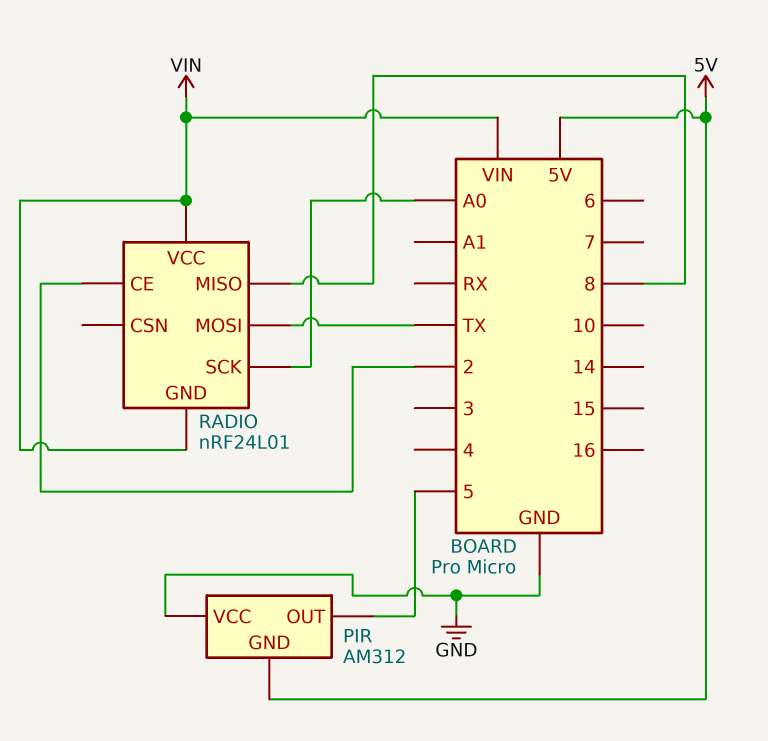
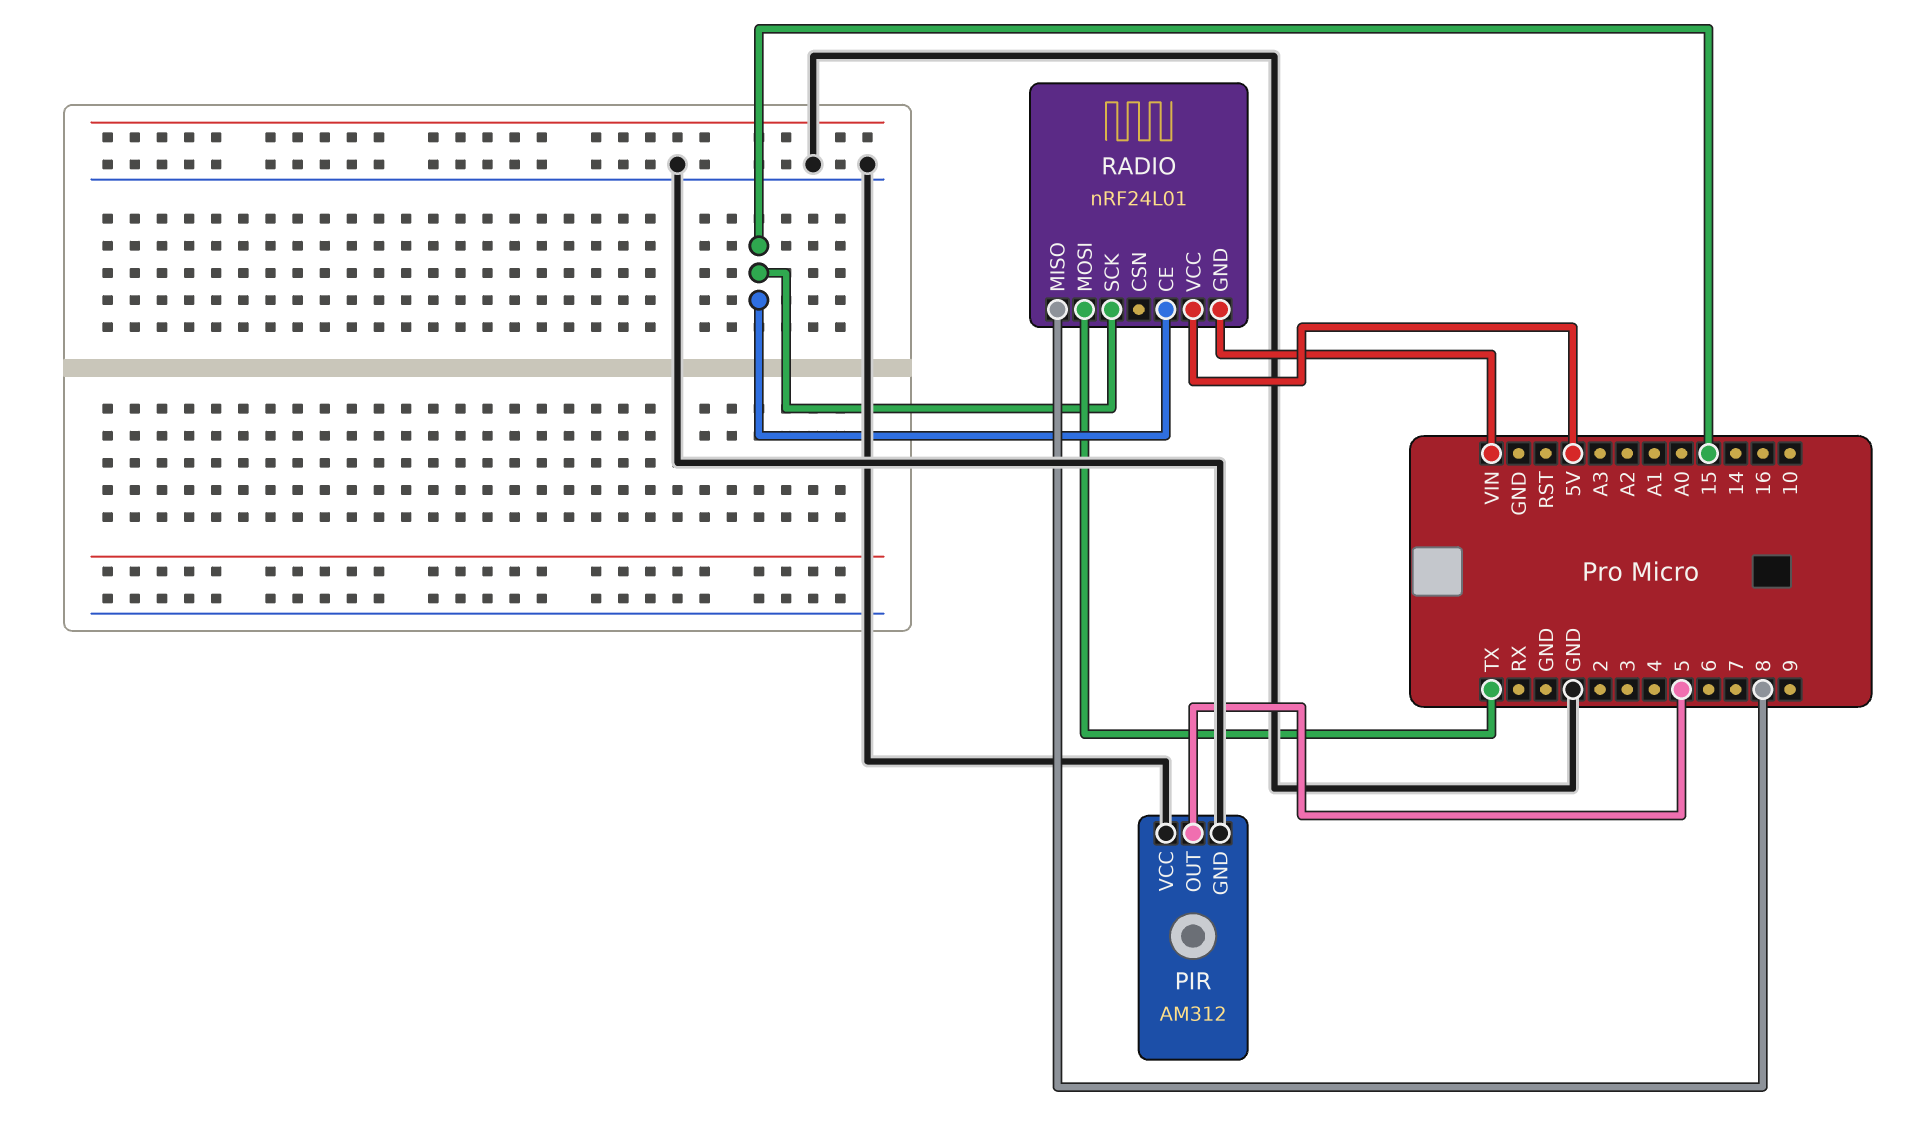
PIR pin GND: 5V -> GND
RADIO pin CE: 2 -> 15
RADIO pin SCK: A0 -> 15
RADIO pin VCC: VIN -> 5V

